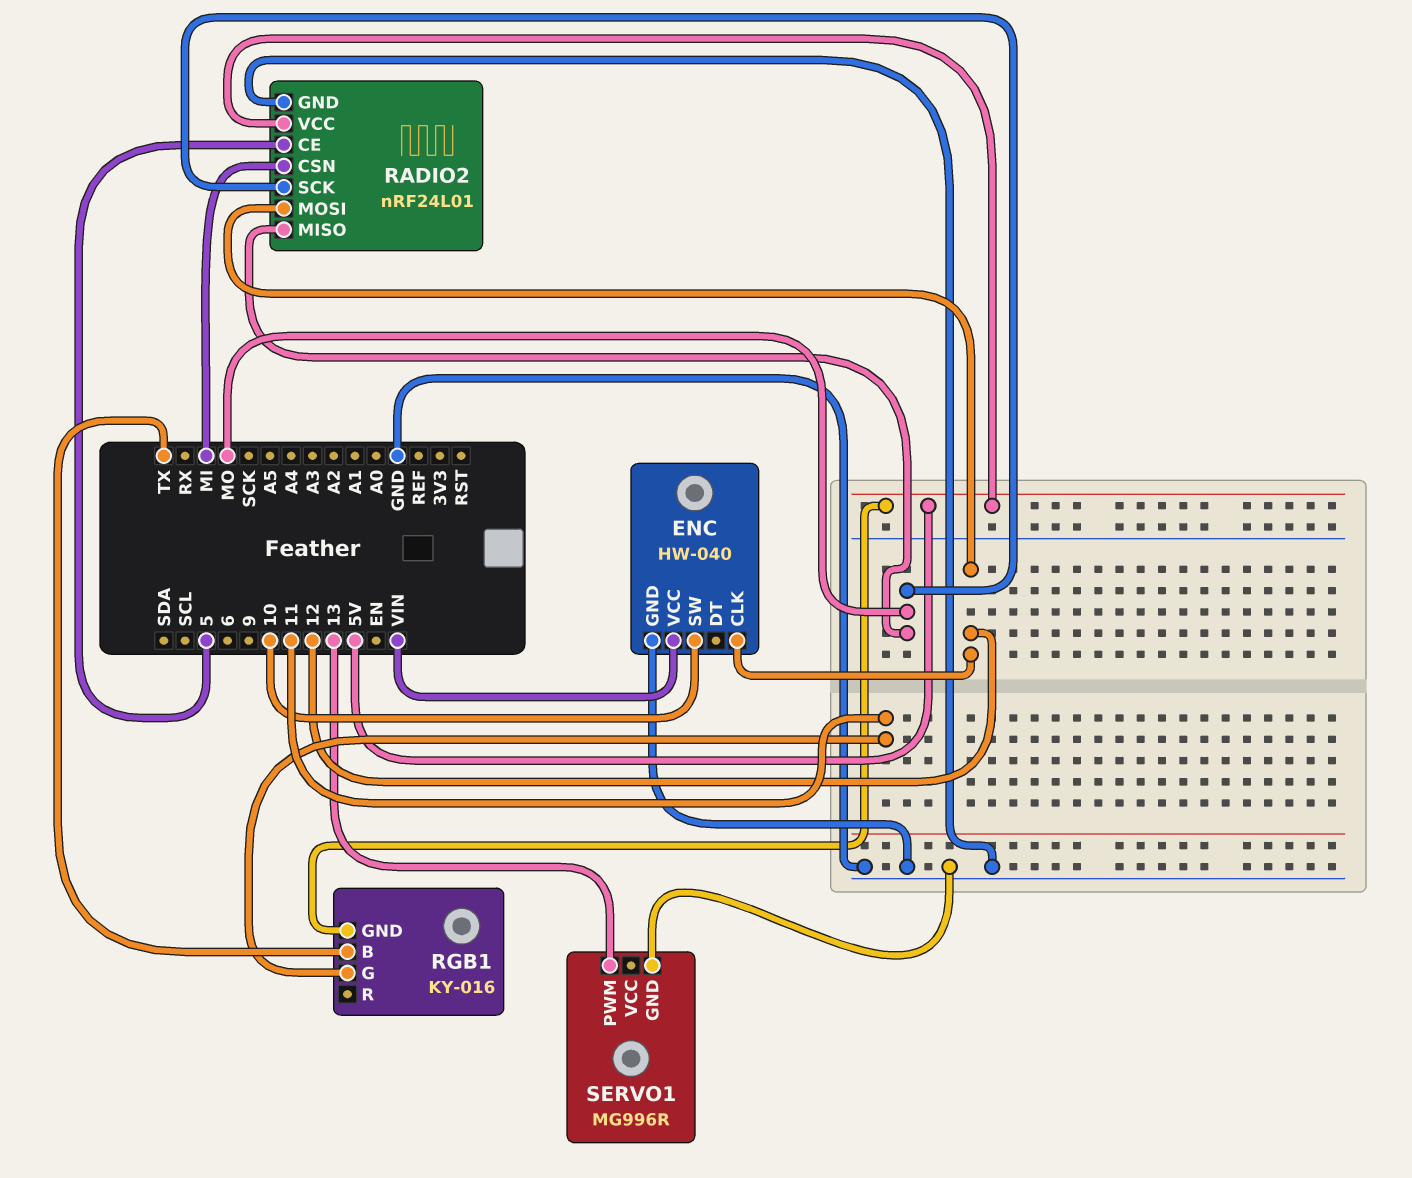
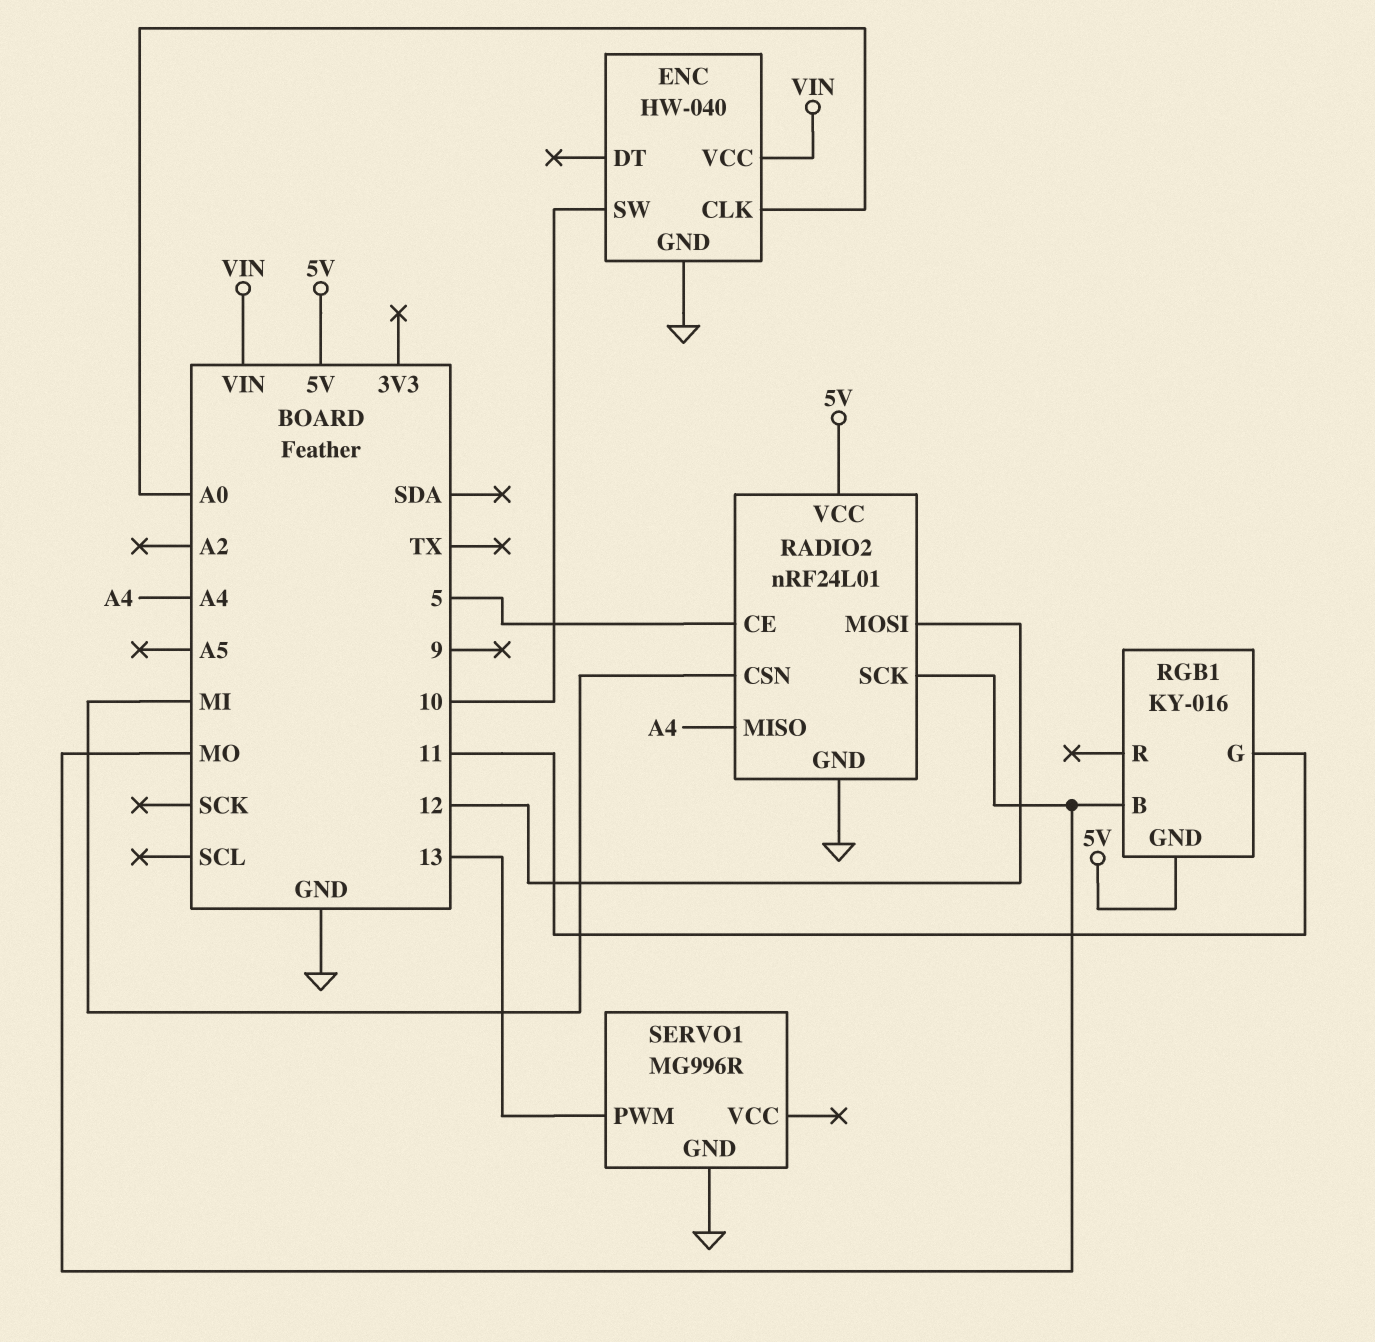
ENC pin CLK: 12 -> A0
RADIO2 pin MISO: MO -> A4
RGB1 pin B: TX -> MO

